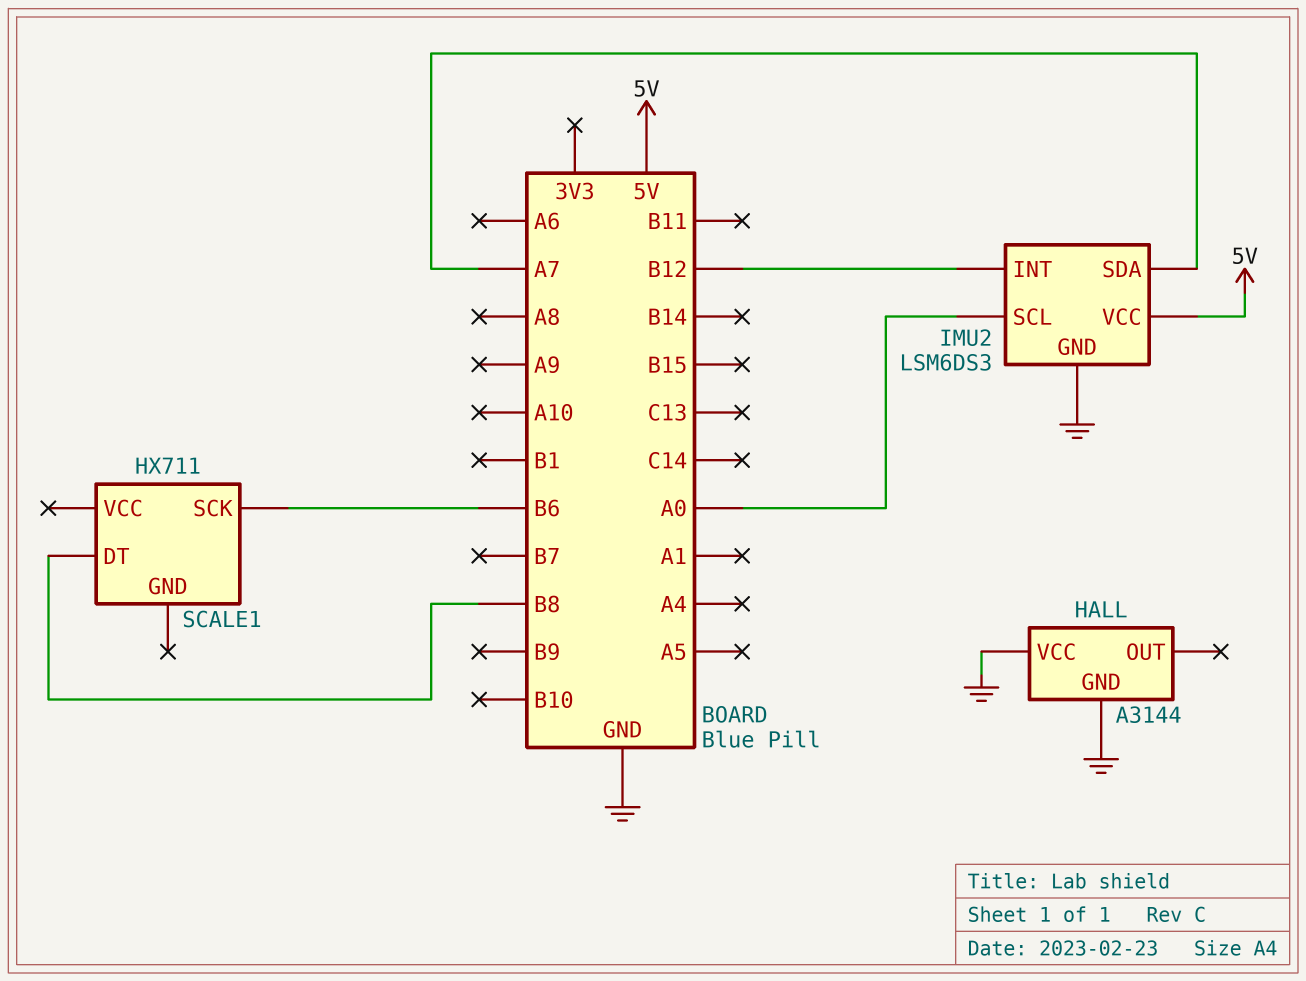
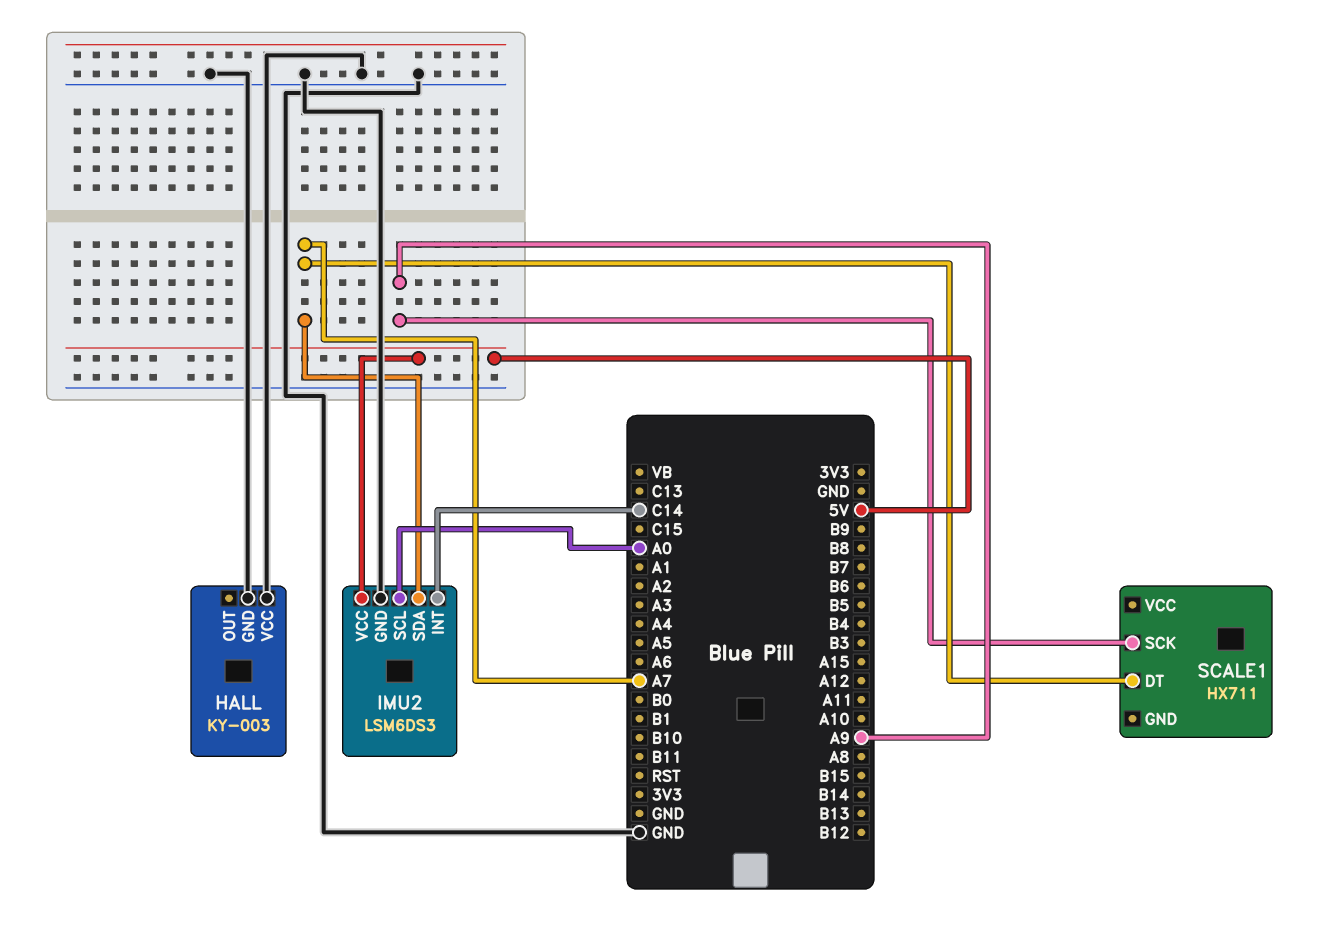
HALL: A3144 -> KY-003
IMU2 pin INT: B12 -> C14
SCALE1 pin DT: B8 -> A7
SCALE1 pin SCK: B6 -> A9

